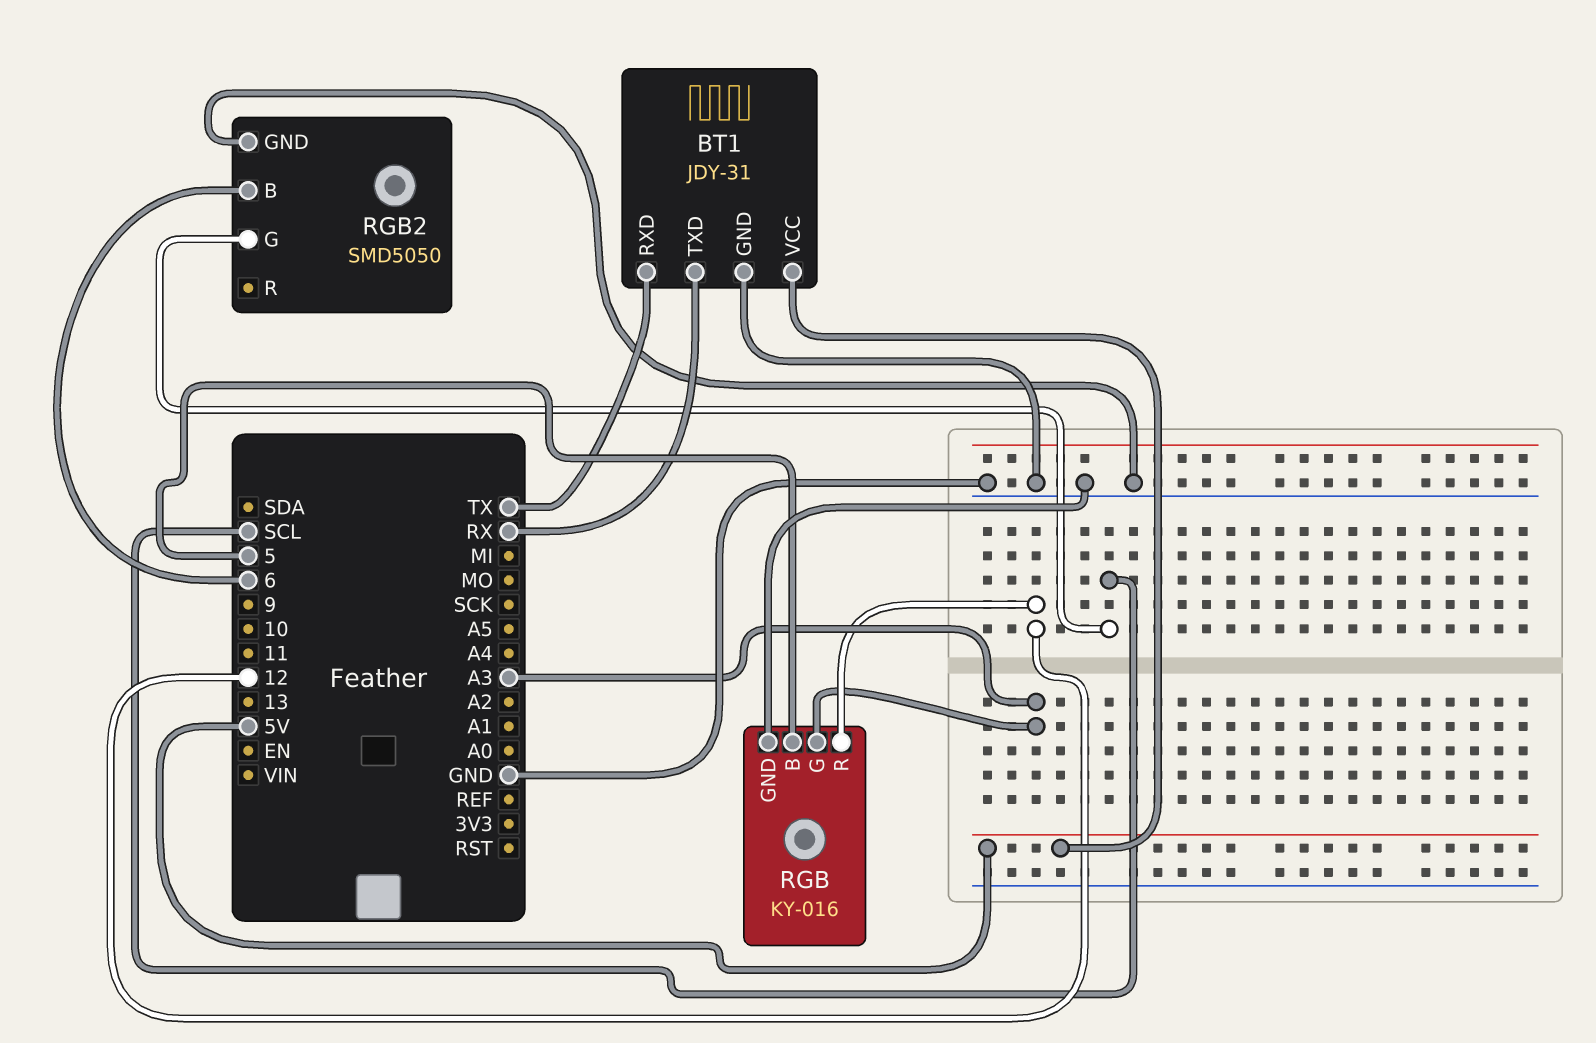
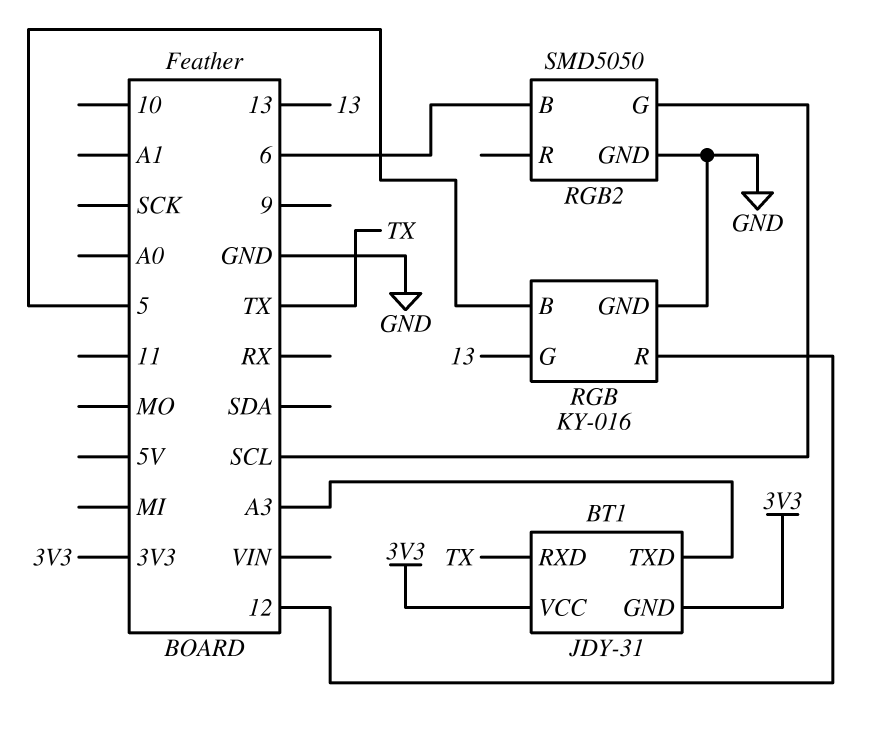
BT1 pin GND: GND -> 3V3
BT1 pin TXD: RX -> A3
BT1 pin VCC: 5V -> 3V3
RGB pin G: A3 -> 13

